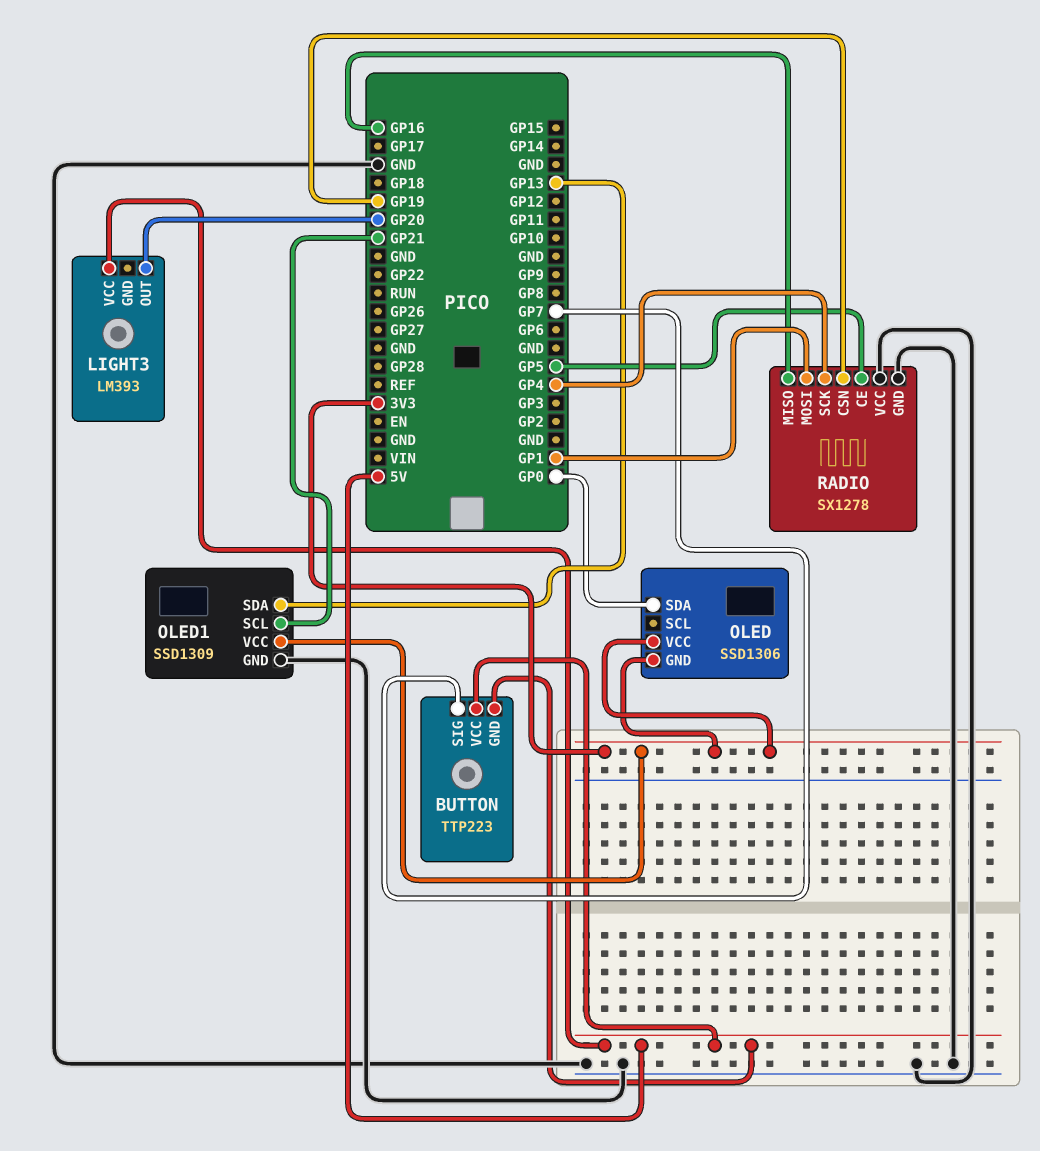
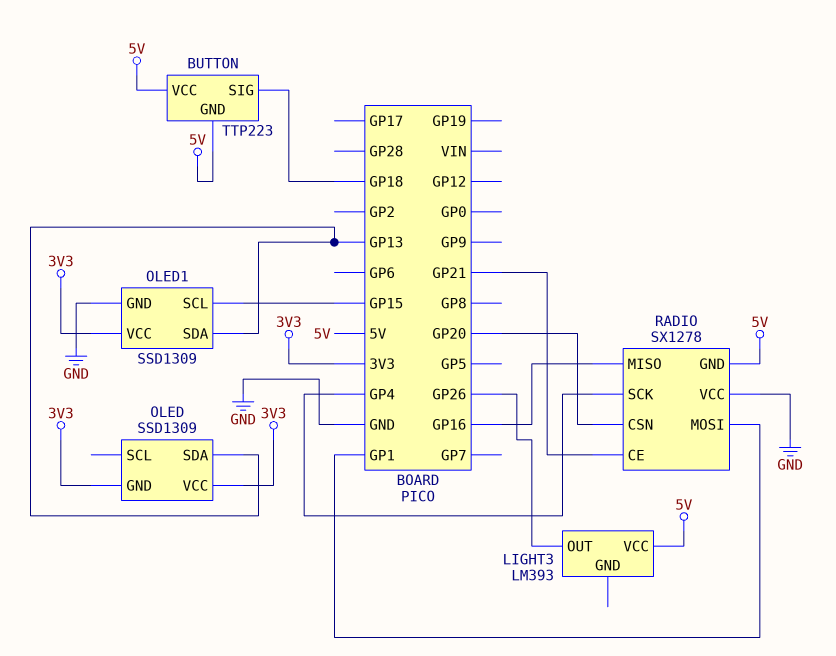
BUTTON pin SIG: GP7 -> GP18
LIGHT3 pin OUT: GP20 -> GP26
OLED: SSD1306 -> SSD1309
OLED pin SDA: GP0 -> GP13
OLED1 pin SCL: GP21 -> GP15
RADIO pin CE: GP5 -> GP21
RADIO pin CSN: GP19 -> GP20
RADIO pin GND: GND -> 5V

